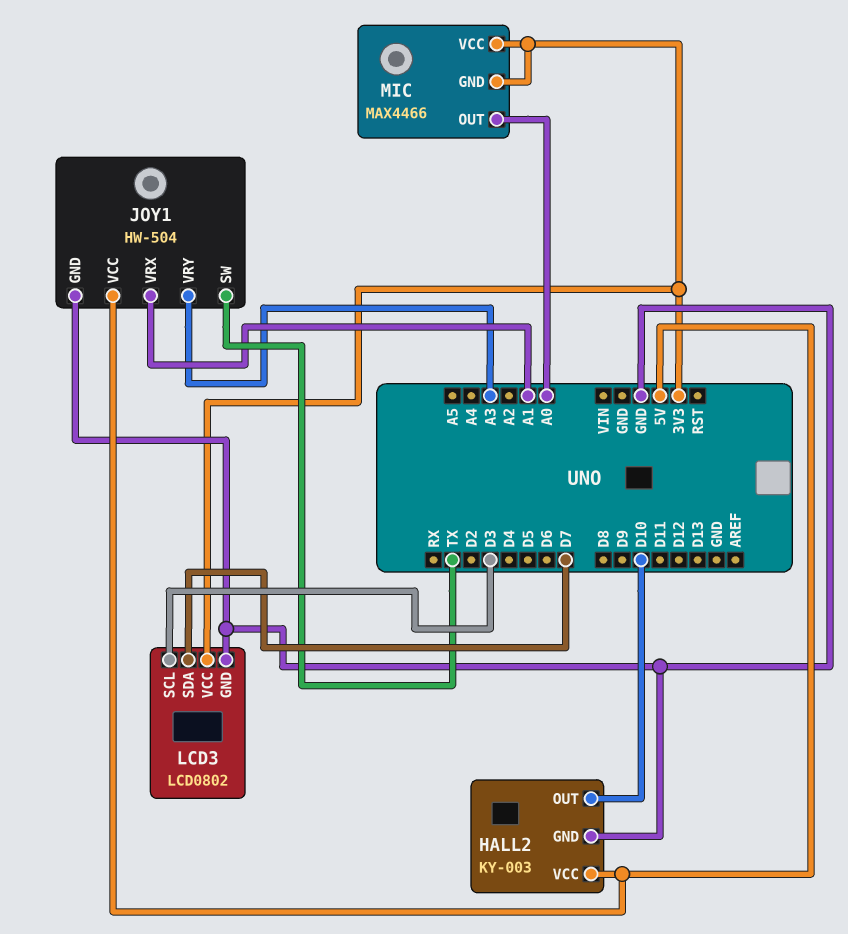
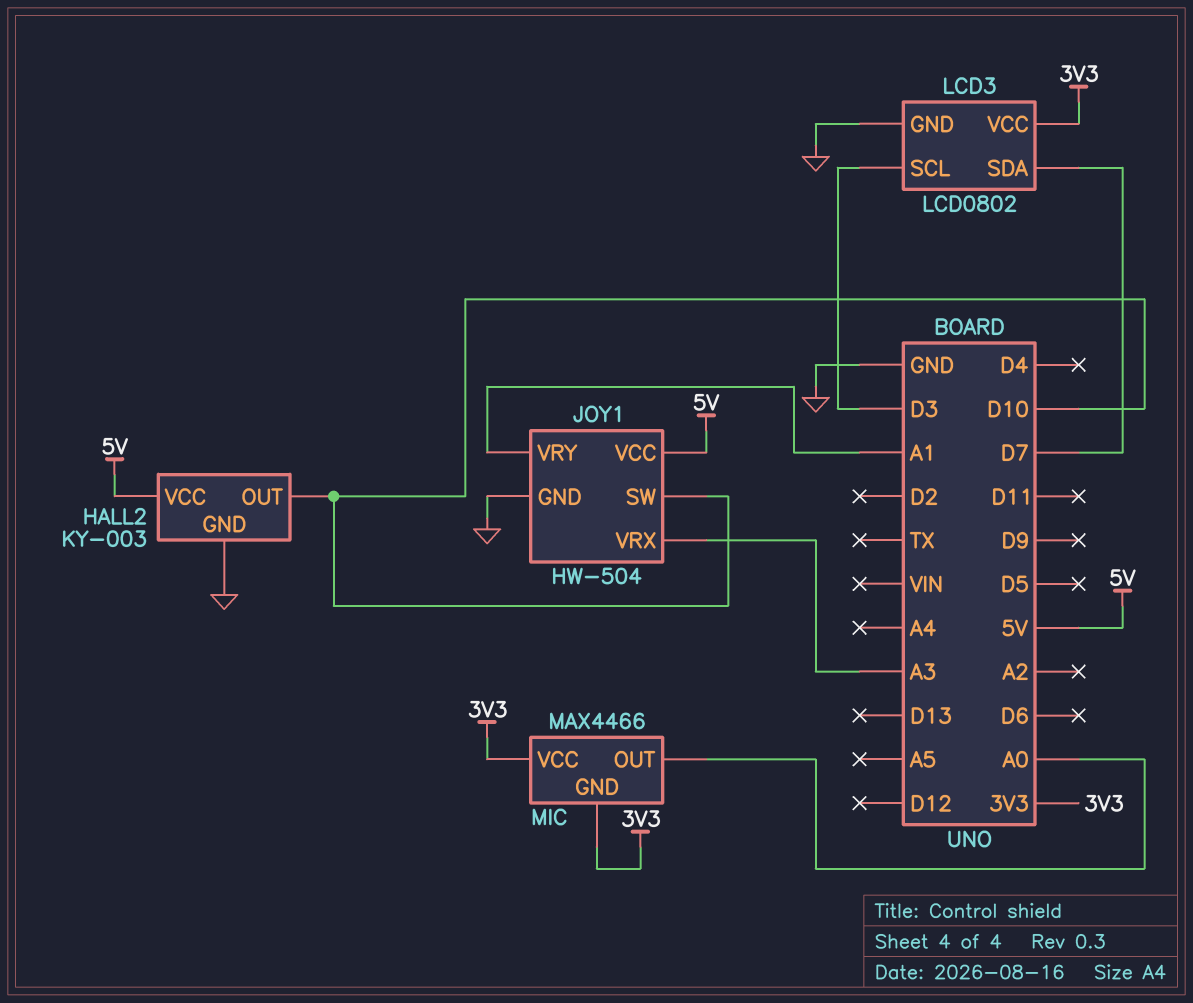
JOY1 pin SW: TX -> D10
JOY1 pin VRX: A1 -> A3
JOY1 pin VRY: A3 -> A1

